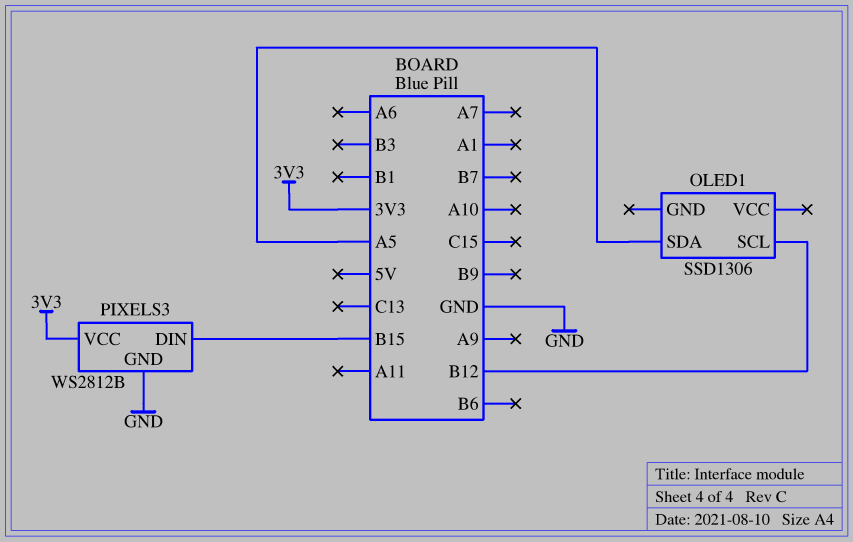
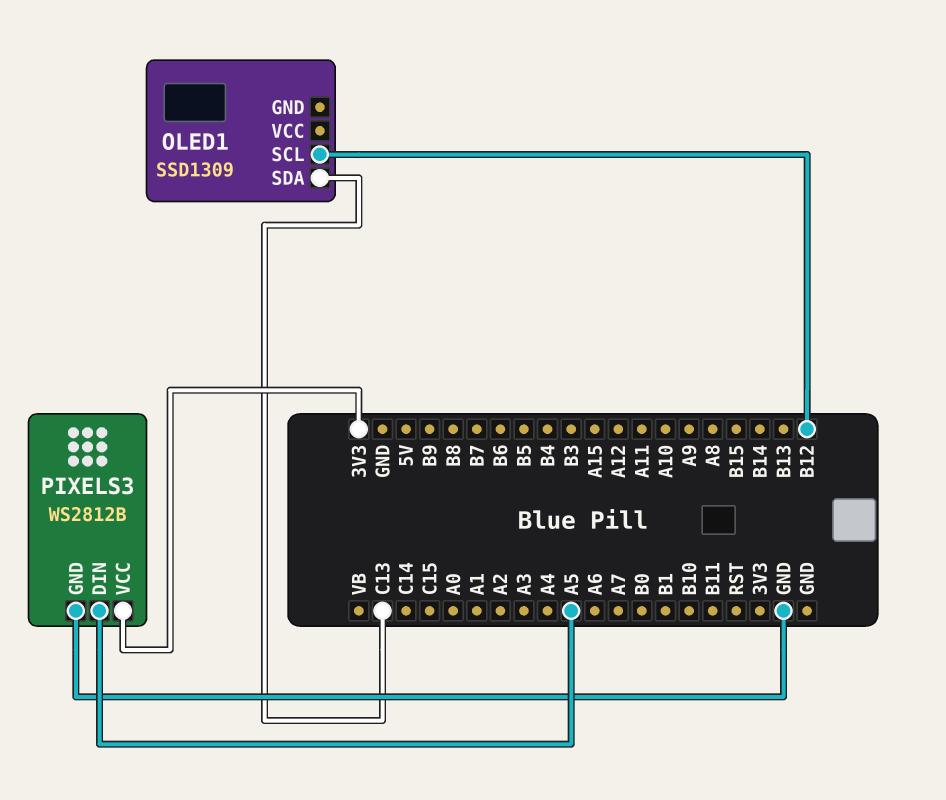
OLED1: SSD1306 -> SSD1309
OLED1 pin SDA: A5 -> C13
PIXELS3 pin DIN: B15 -> A5

